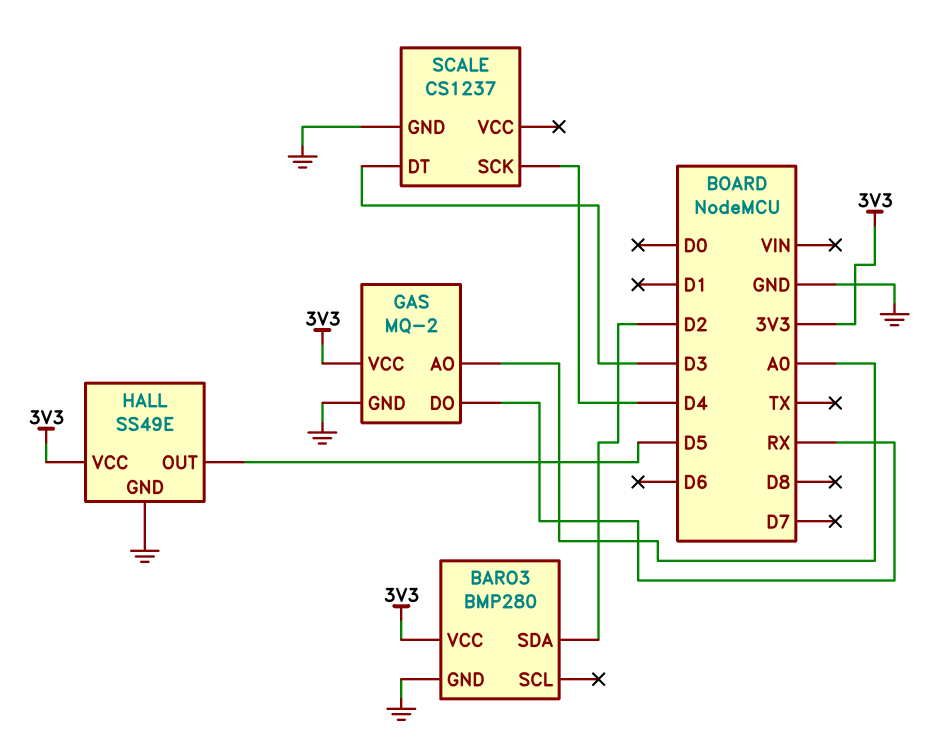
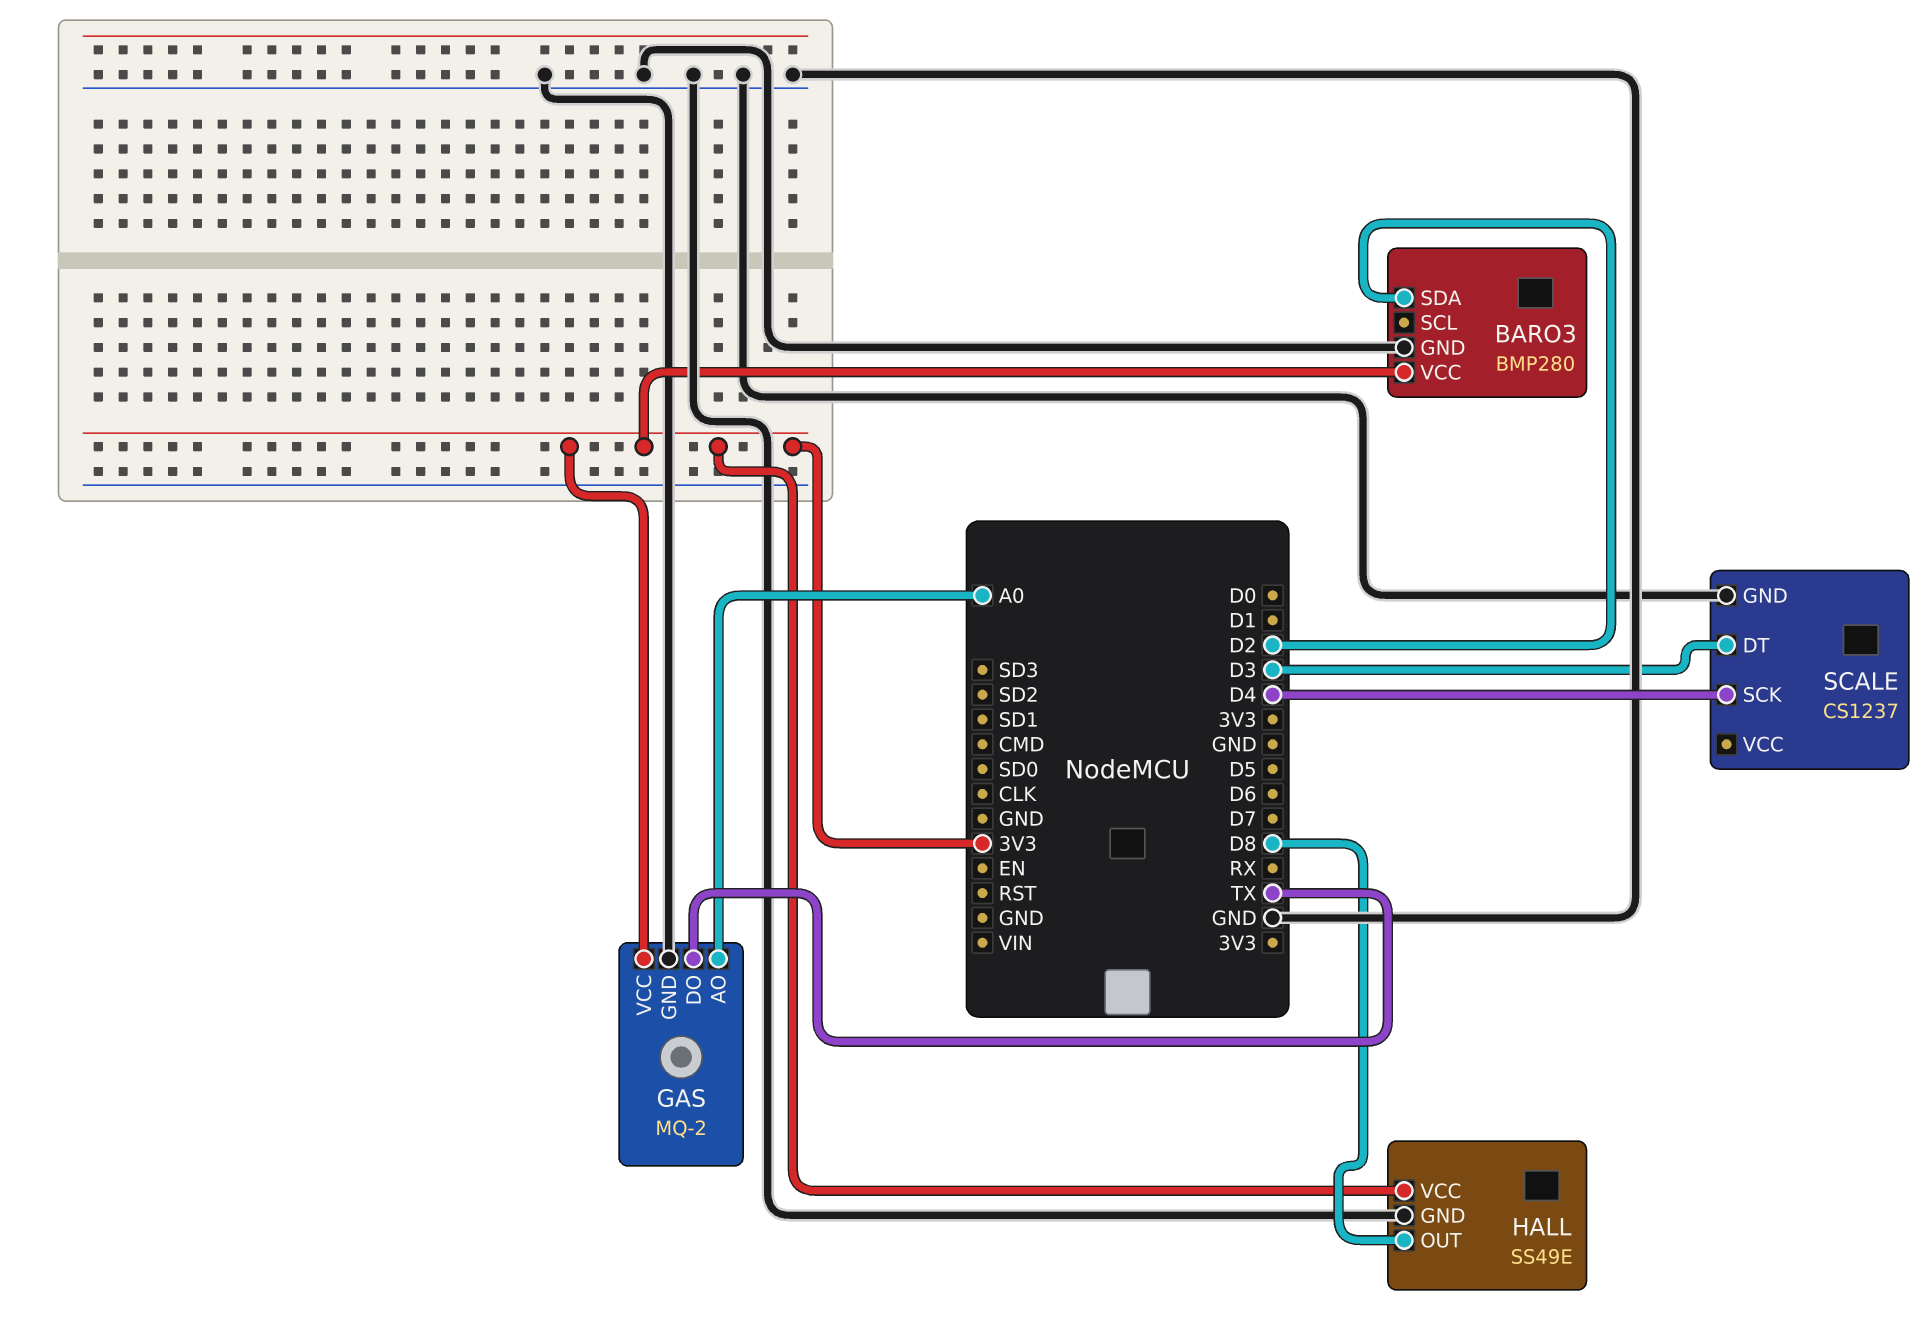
GAS pin DO: RX -> TX
HALL pin OUT: D5 -> D8

